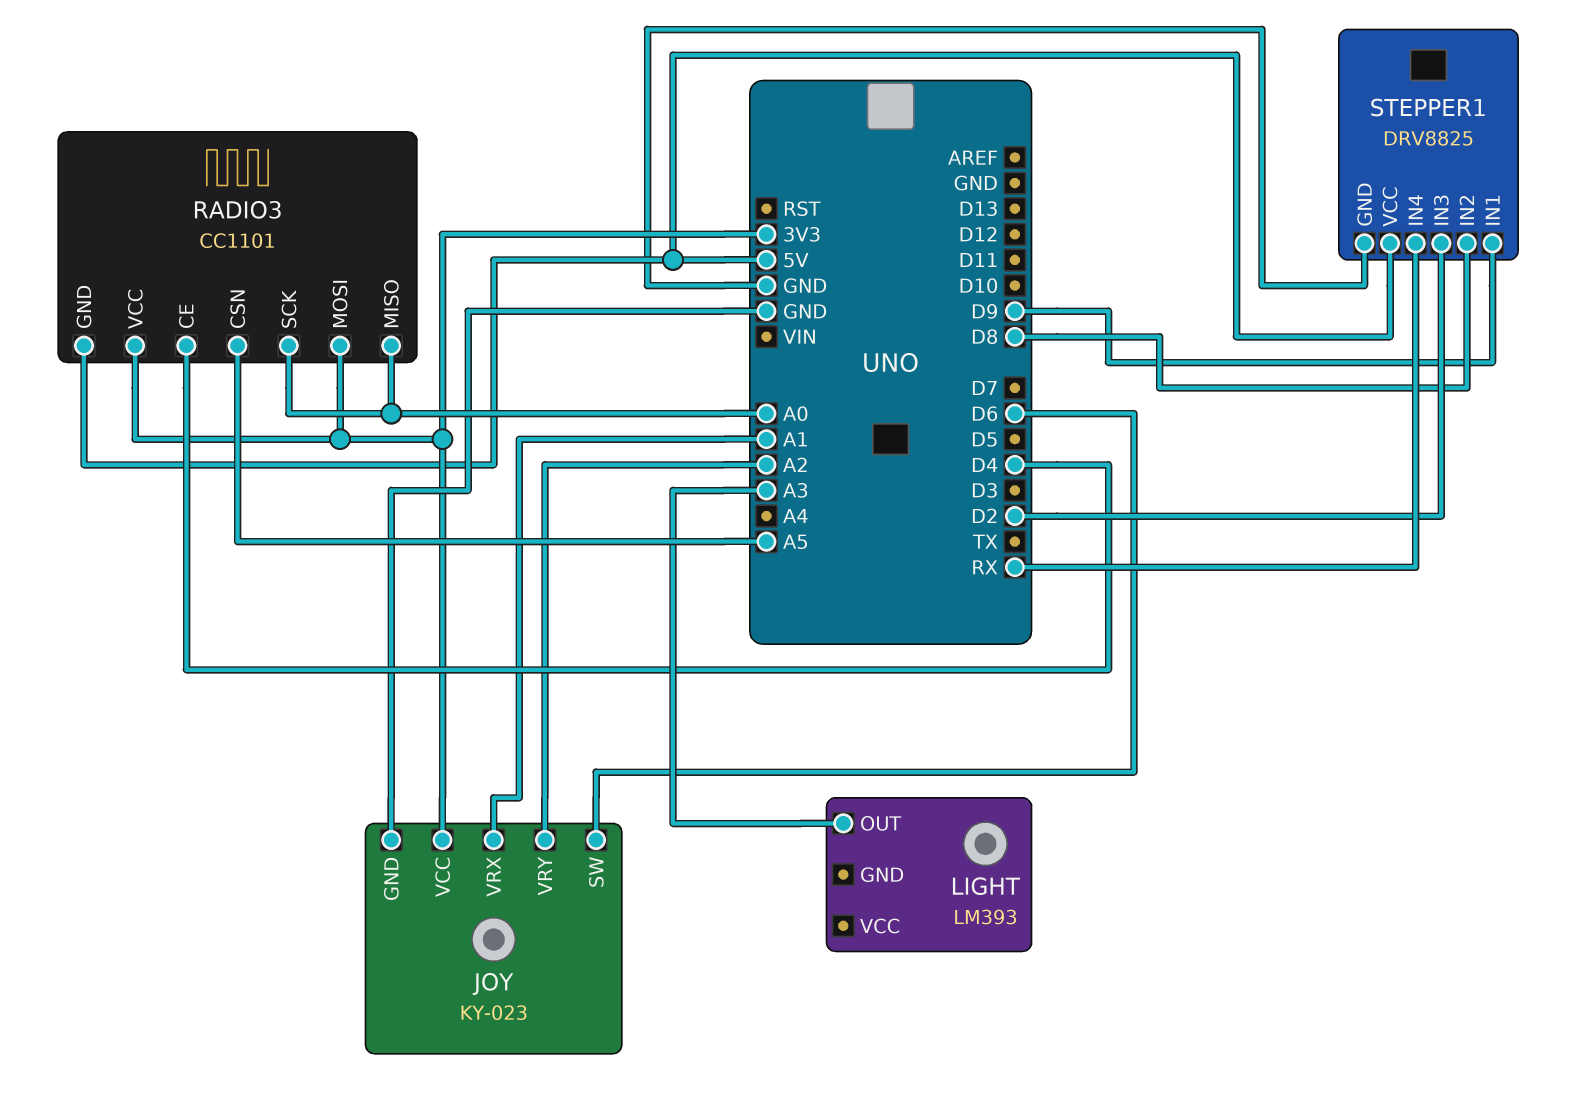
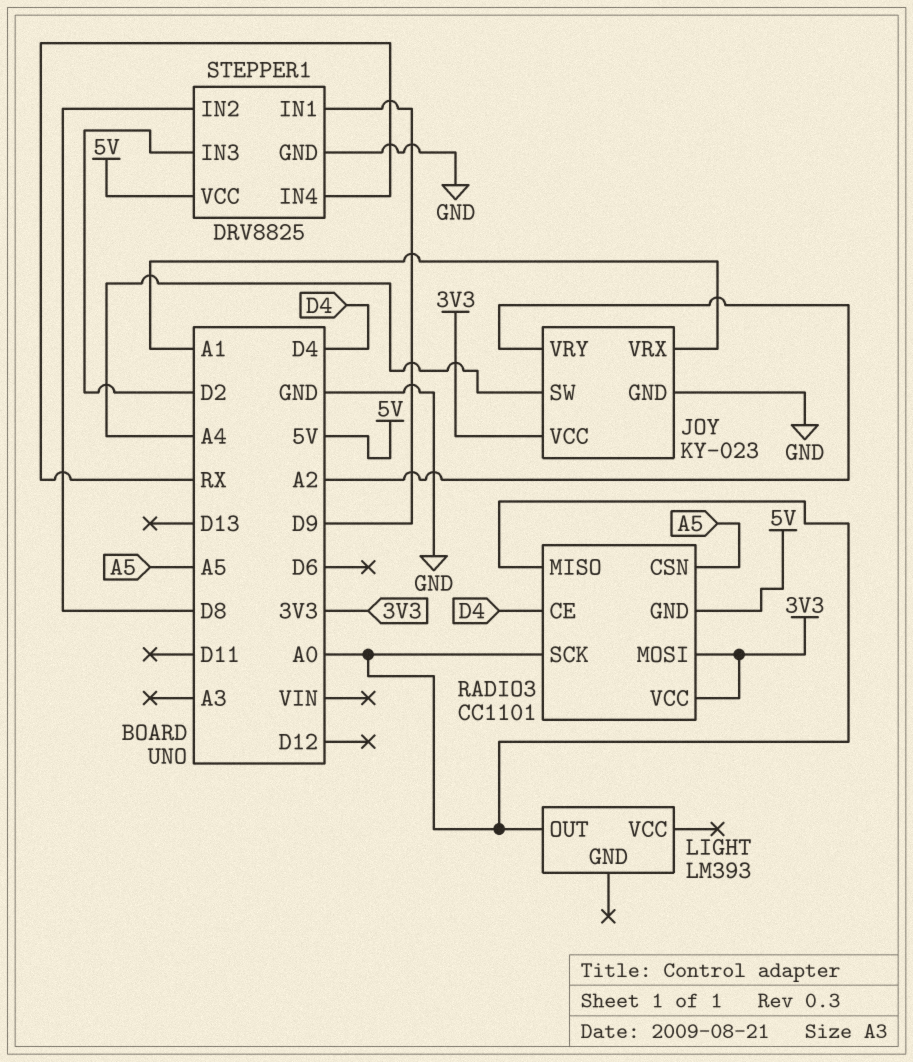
JOY pin SW: D6 -> A4
LIGHT pin OUT: A3 -> A0

